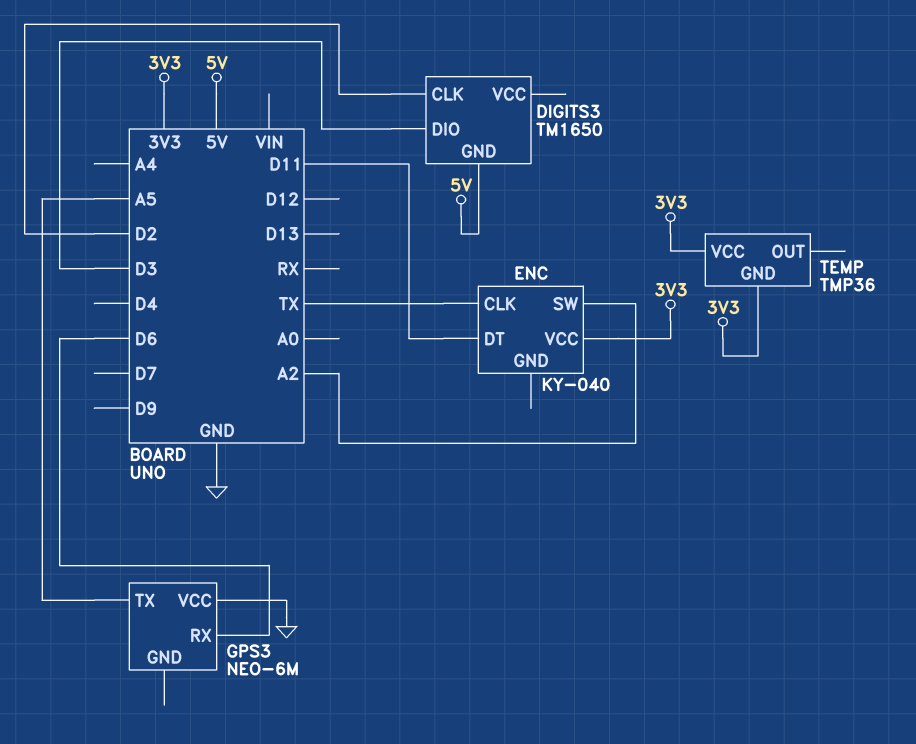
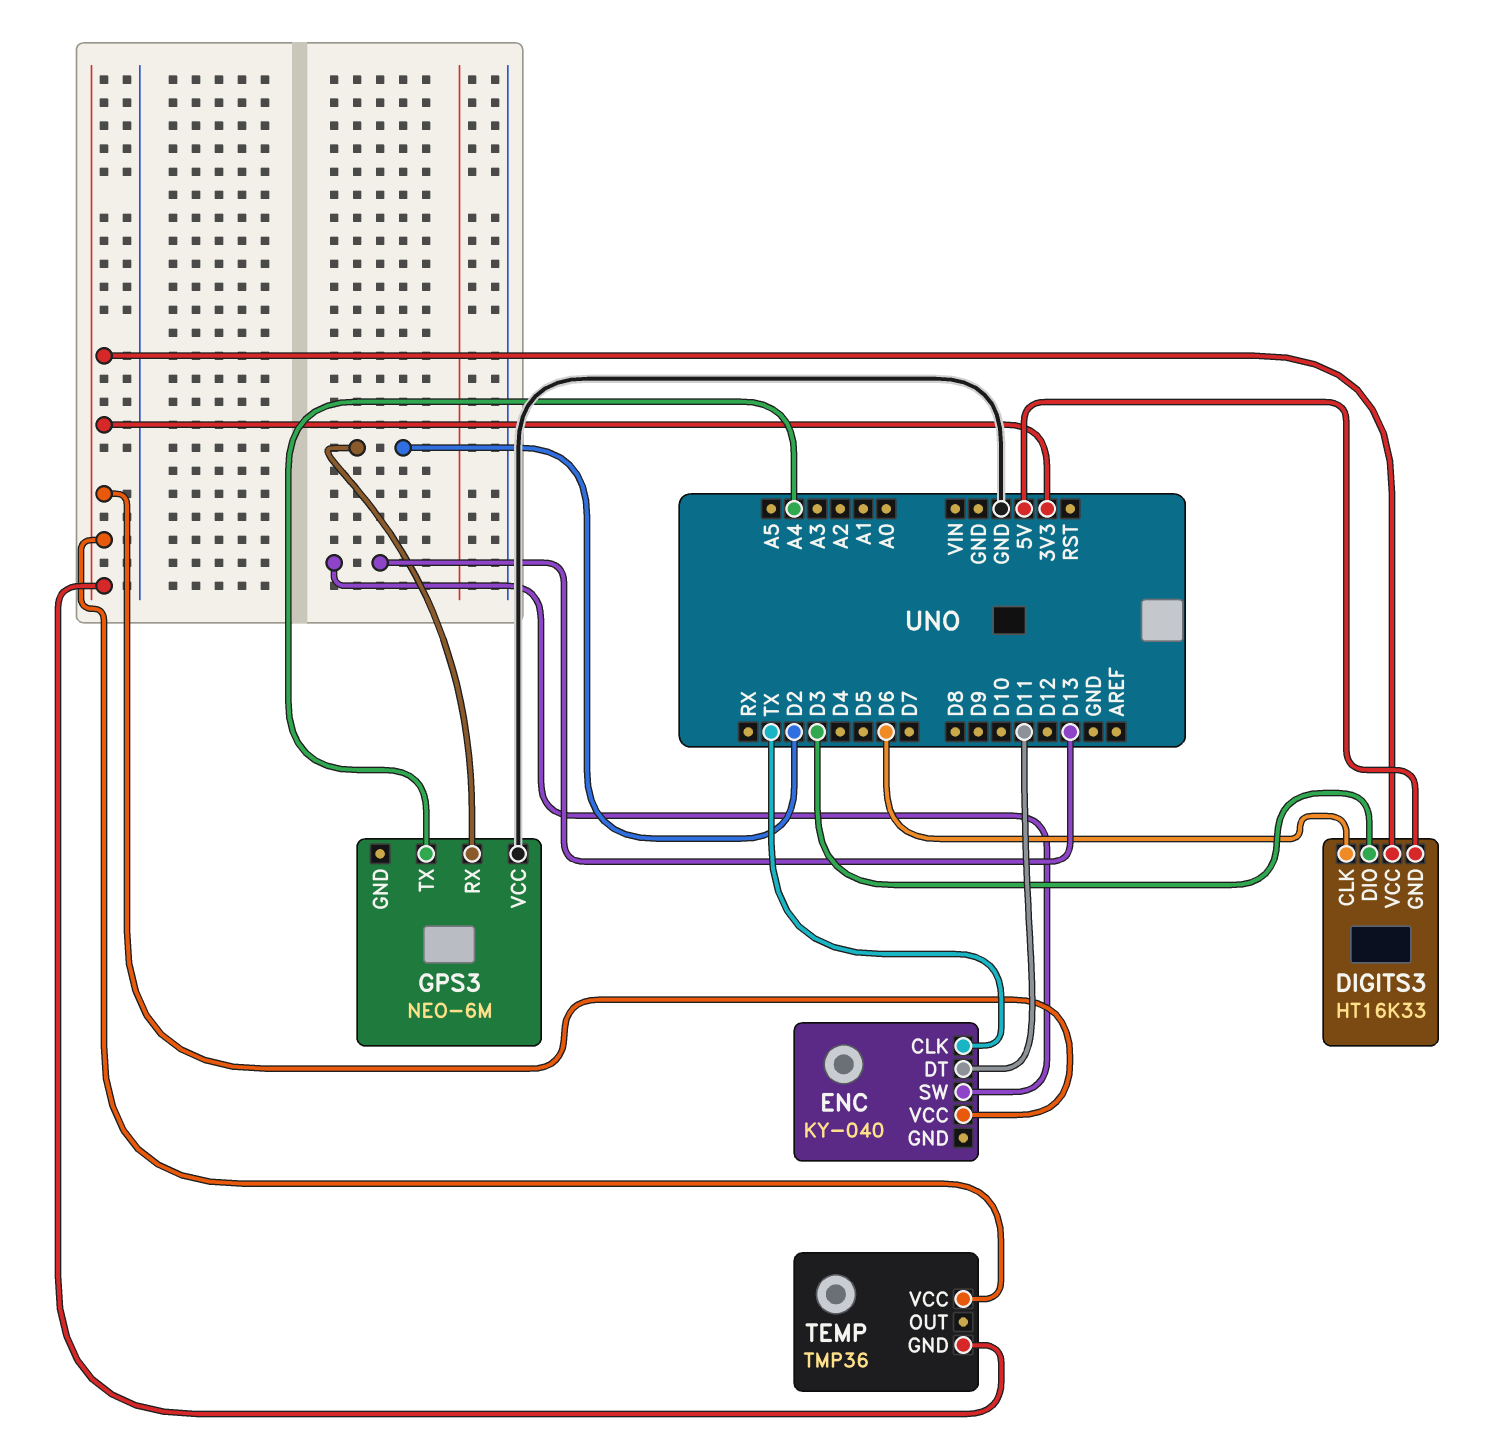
DIGITS3: TM1650 -> HT16K33
DIGITS3 pin CLK: D2 -> D6
DIGITS3 pin VCC: none -> 3V3
ENC pin SW: A2 -> D13
GPS3 pin RX: D6 -> D2
GPS3 pin TX: A5 -> A4

